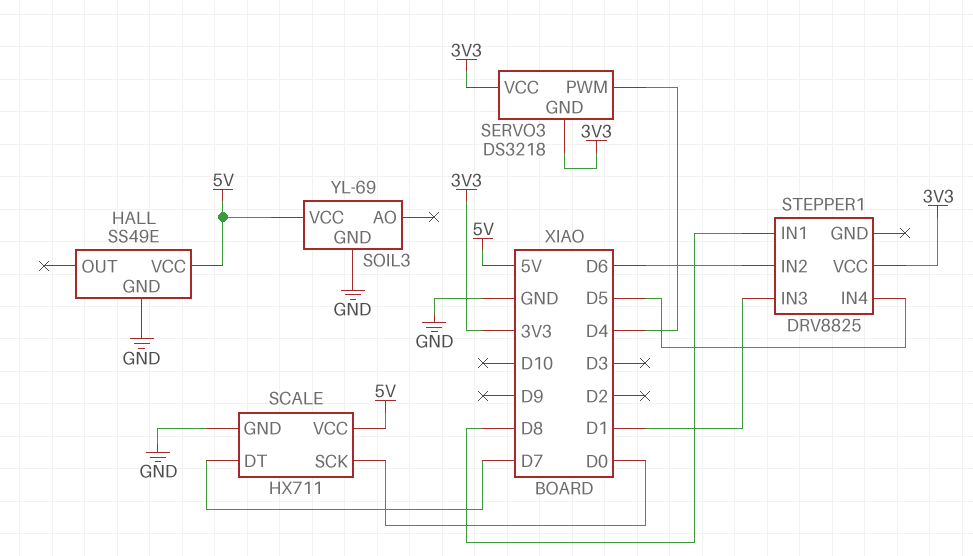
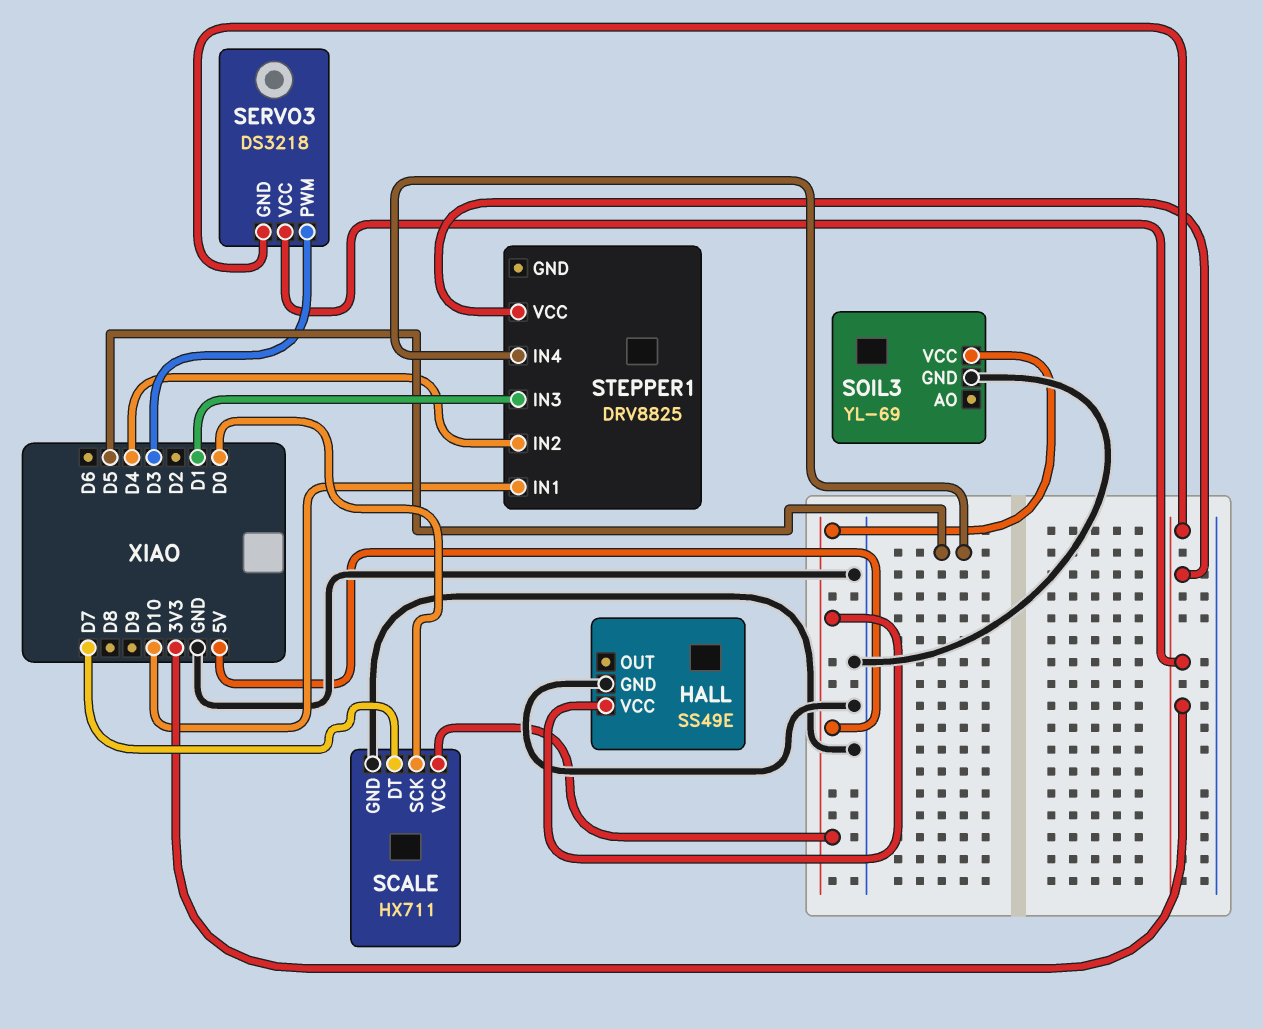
SERVO3 pin PWM: D4 -> D3
STEPPER1 pin IN1: D8 -> D10
STEPPER1 pin IN2: D6 -> D4

